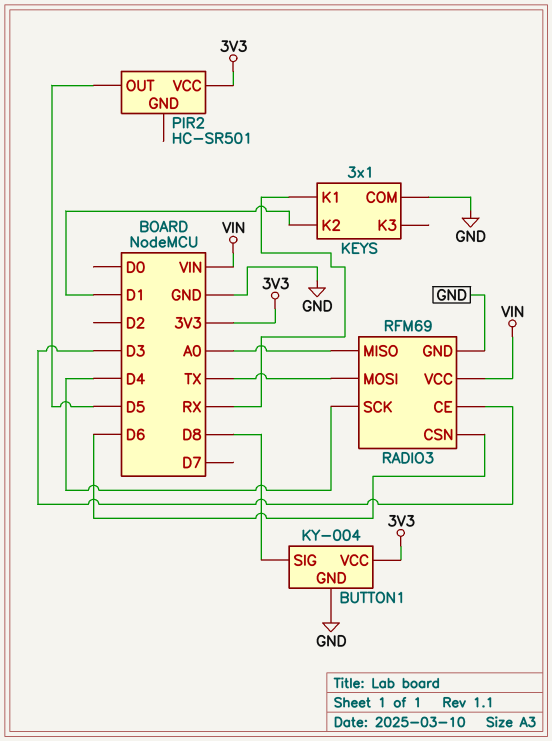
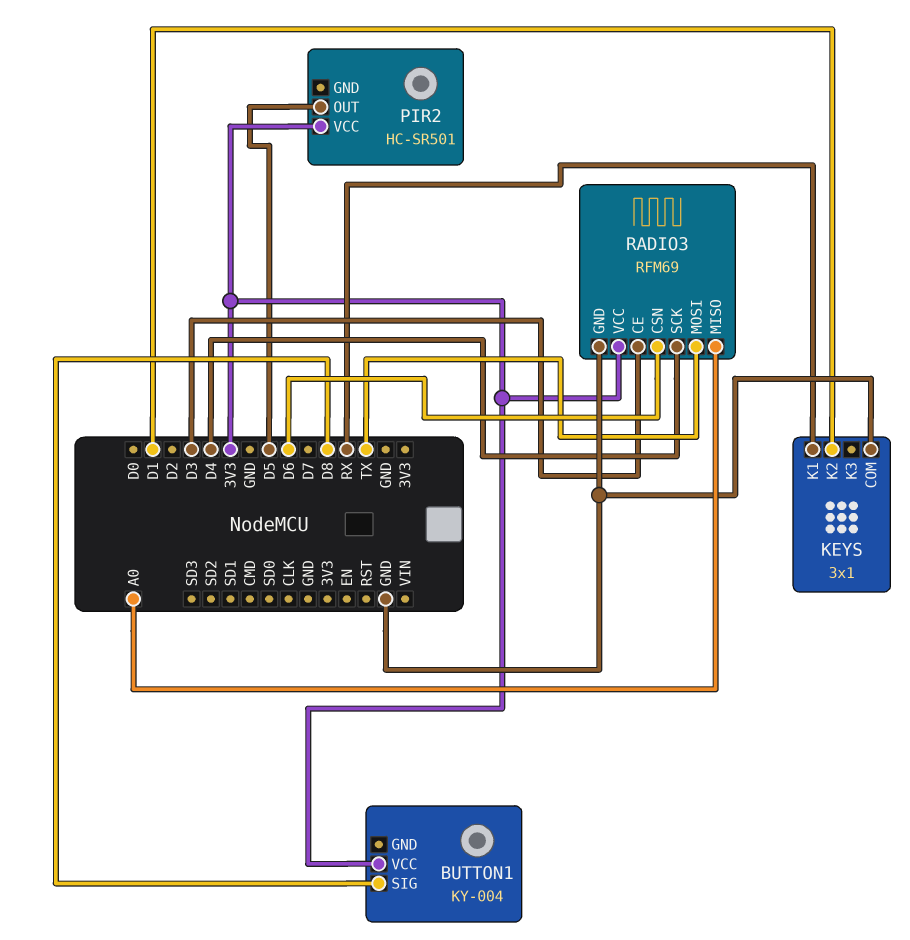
BUTTON1 pin GND: GND -> none
RADIO3 pin VCC: VIN -> 3V3

